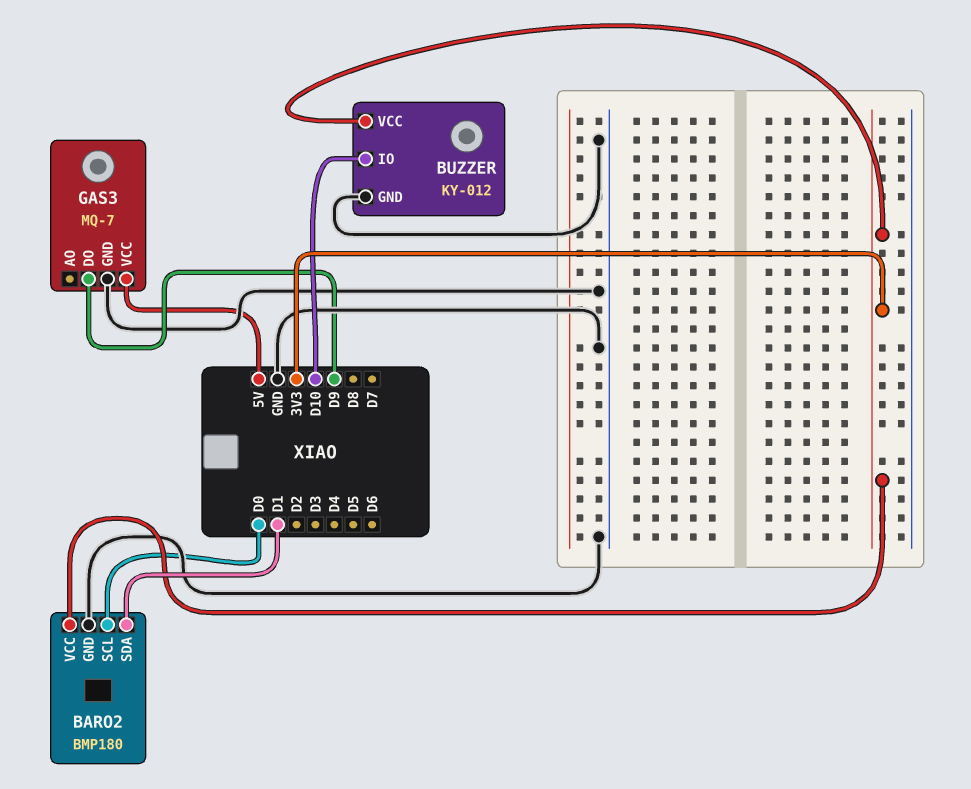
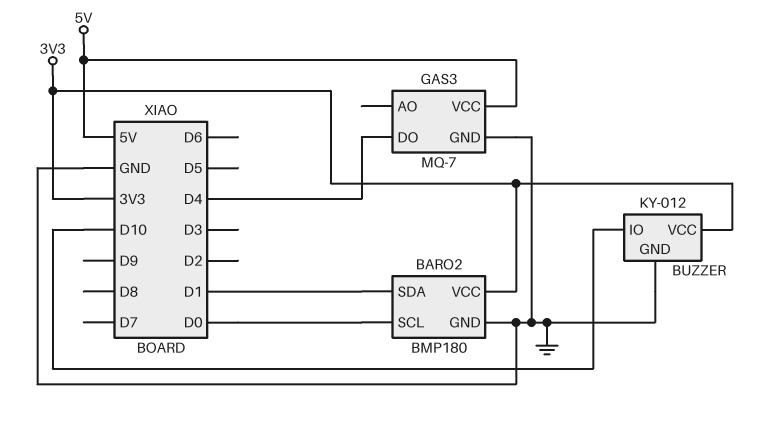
GAS3 pin DO: D9 -> D4

